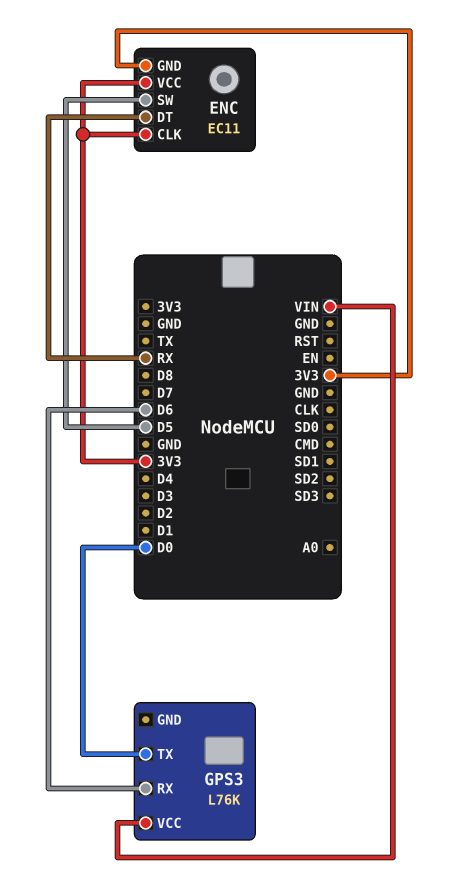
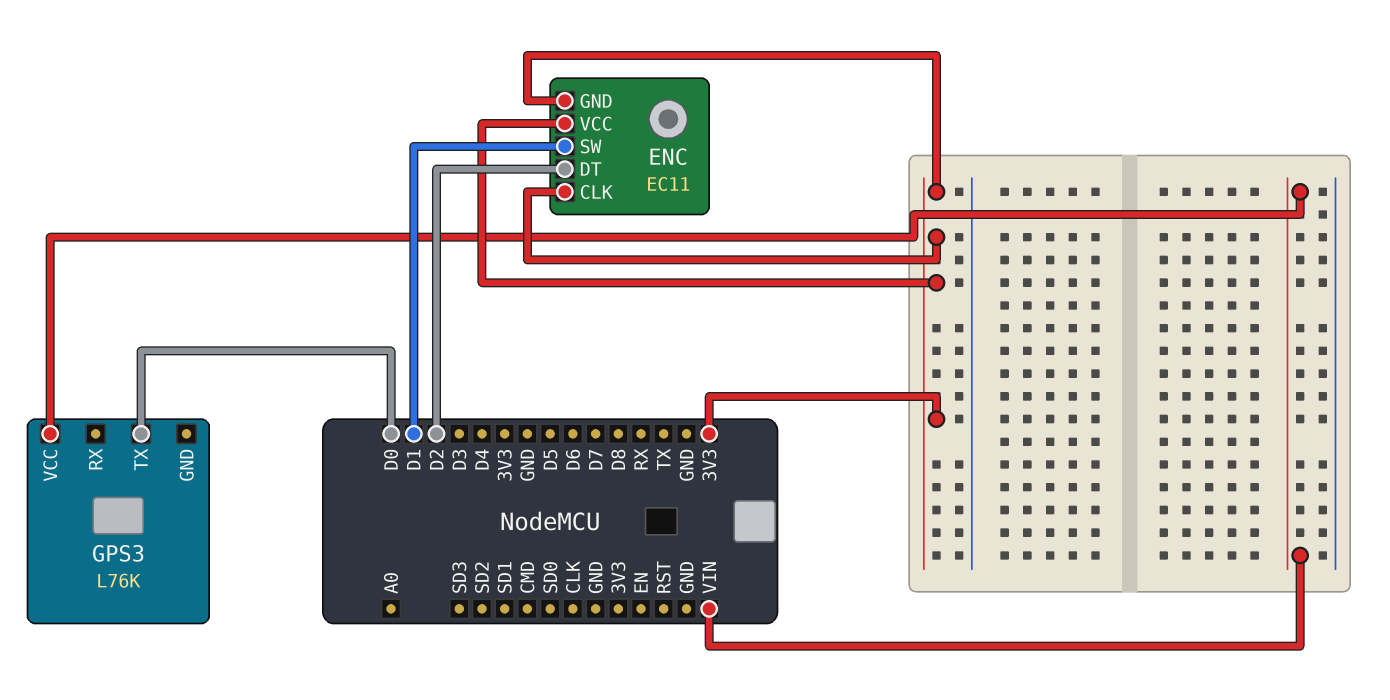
ENC pin DT: RX -> D2
ENC pin SW: D5 -> D1
GPS3 pin RX: D6 -> none

